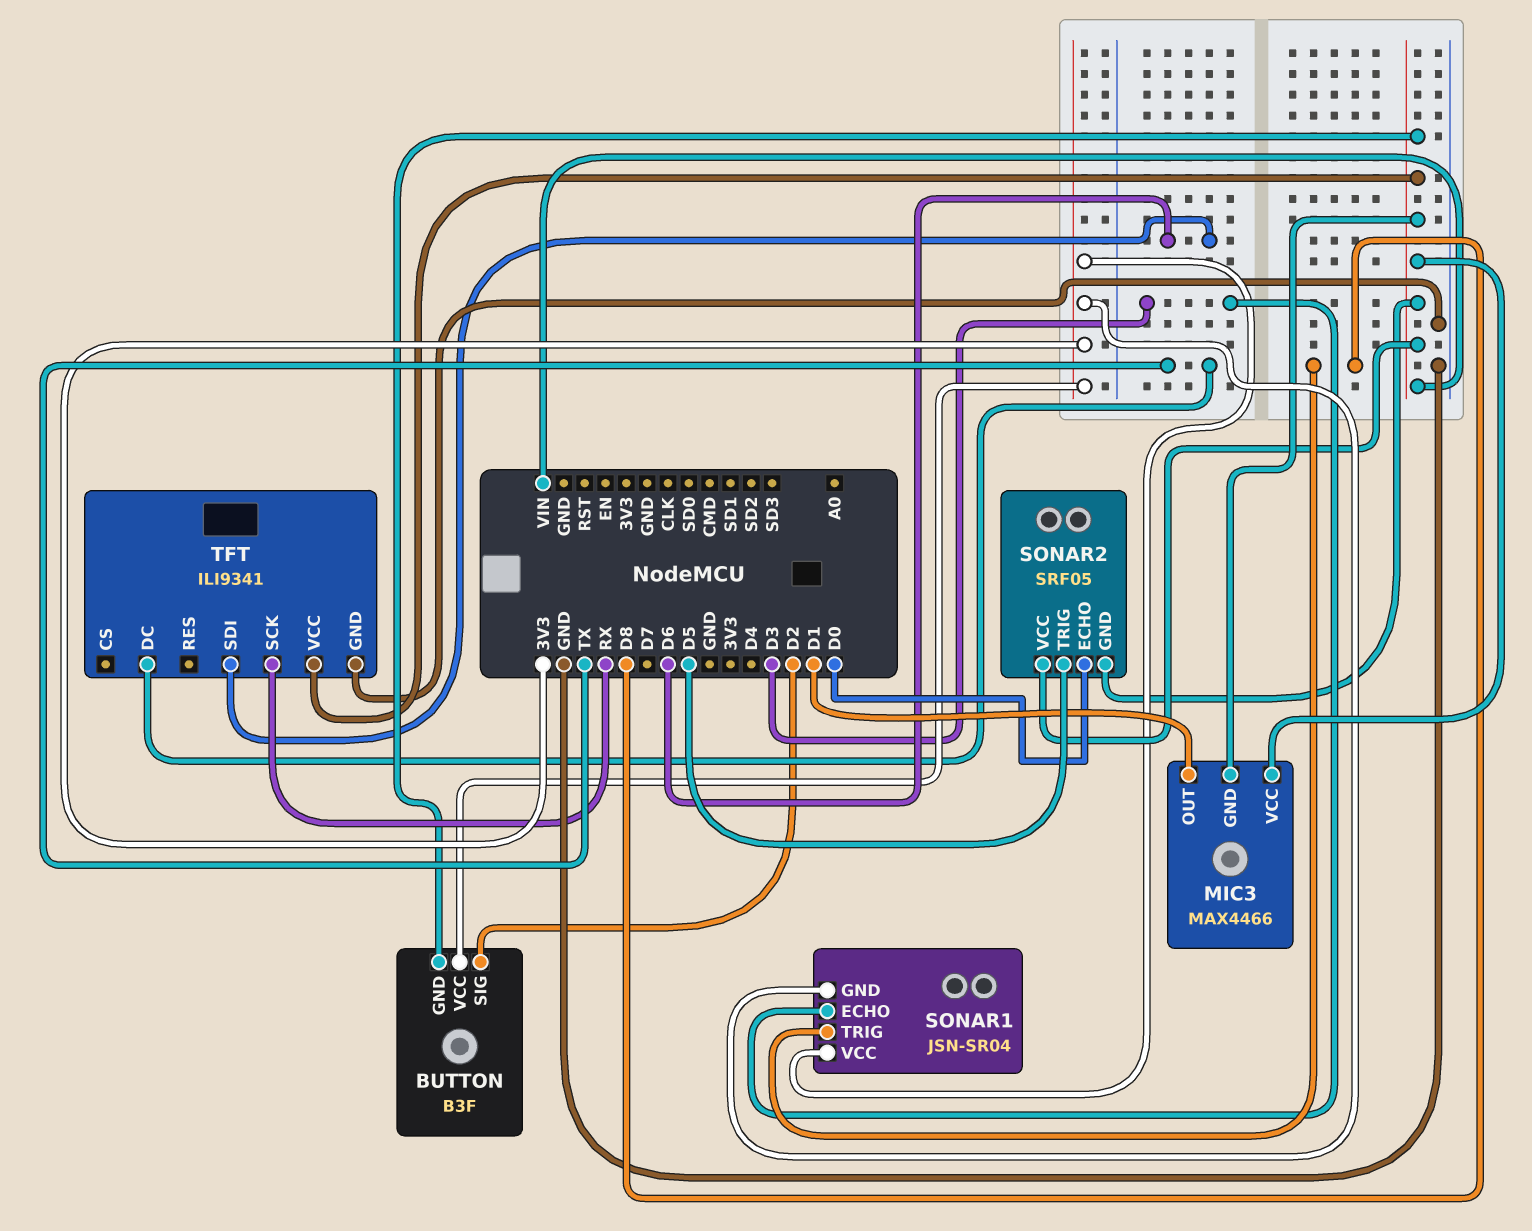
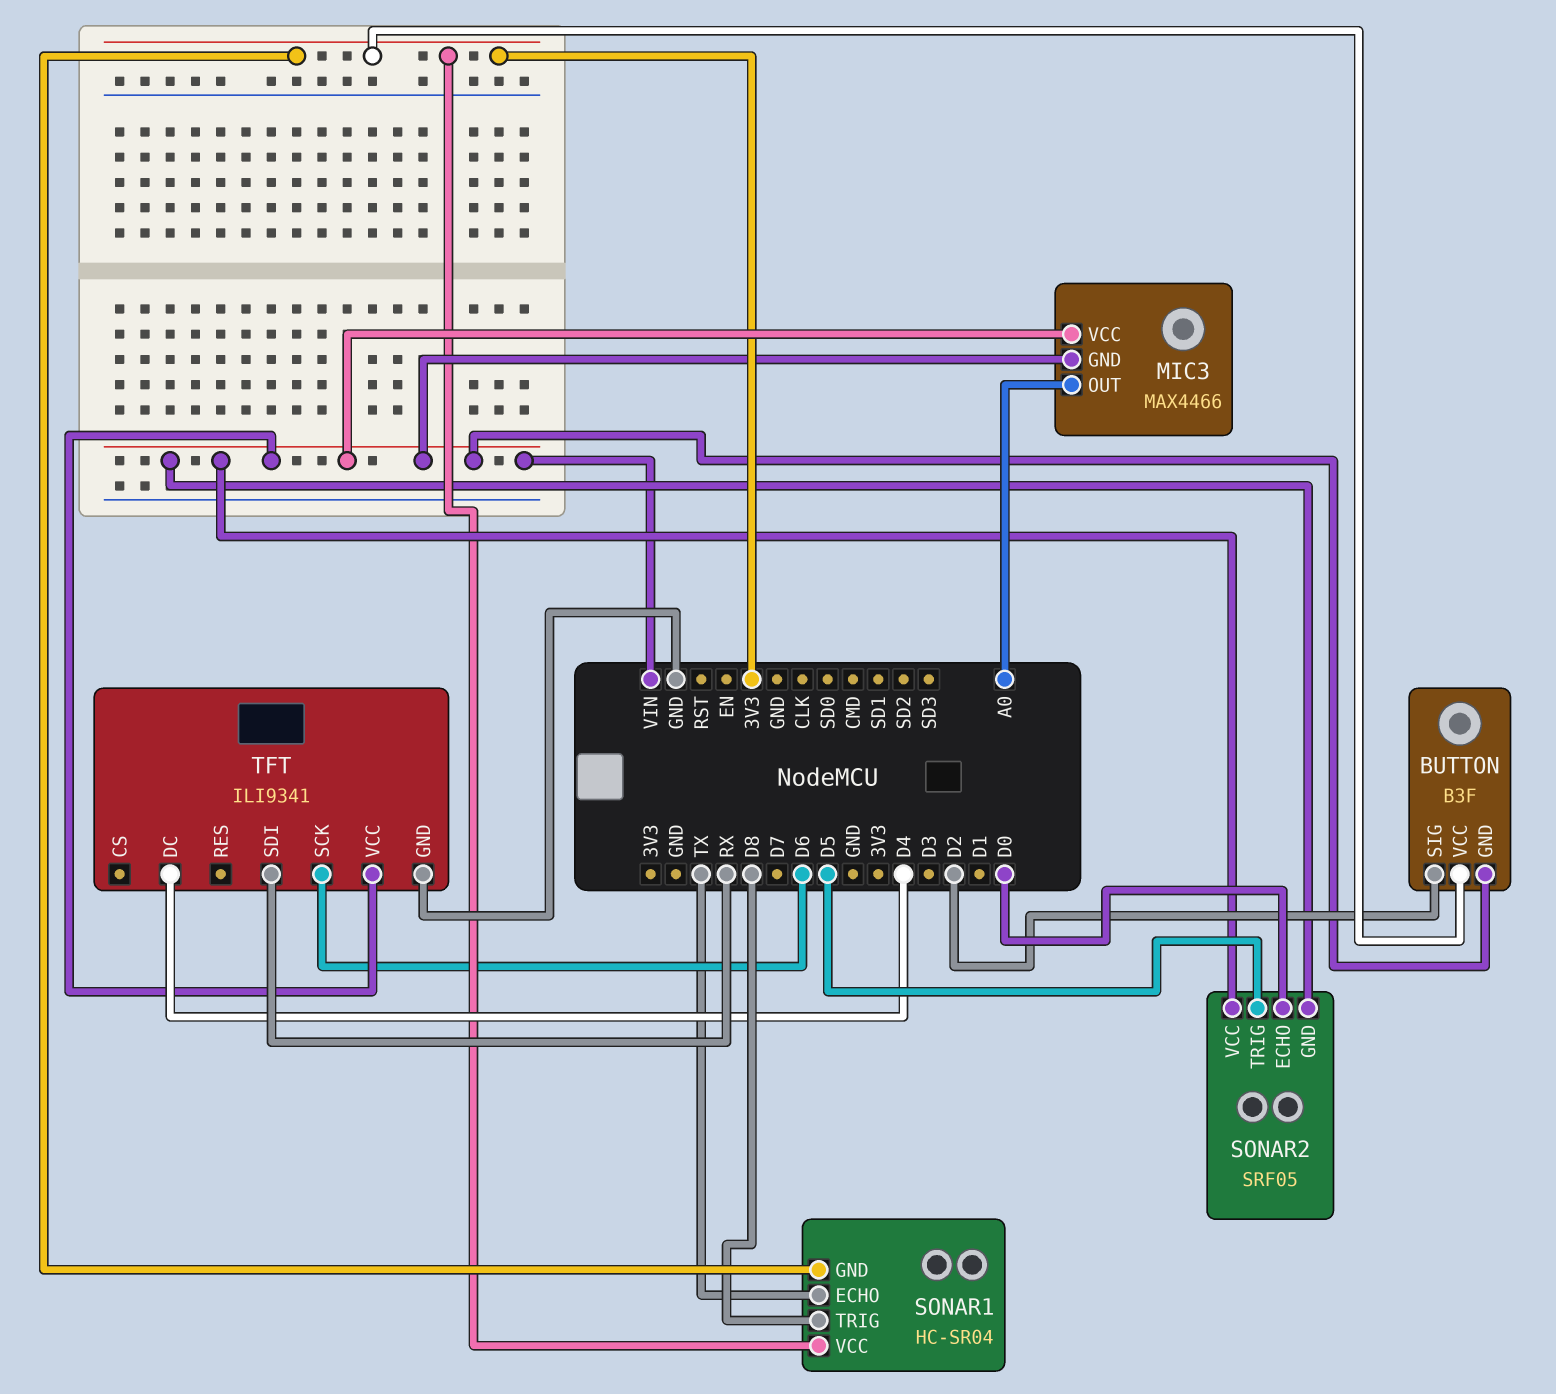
MIC3 pin OUT: D1 -> A0
SONAR1: JSN-SR04 -> HC-SR04
SONAR1 pin ECHO: D3 -> TX
TFT pin DC: TX -> D4
TFT pin SCK: RX -> D6
TFT pin SDI: D6 -> RX

